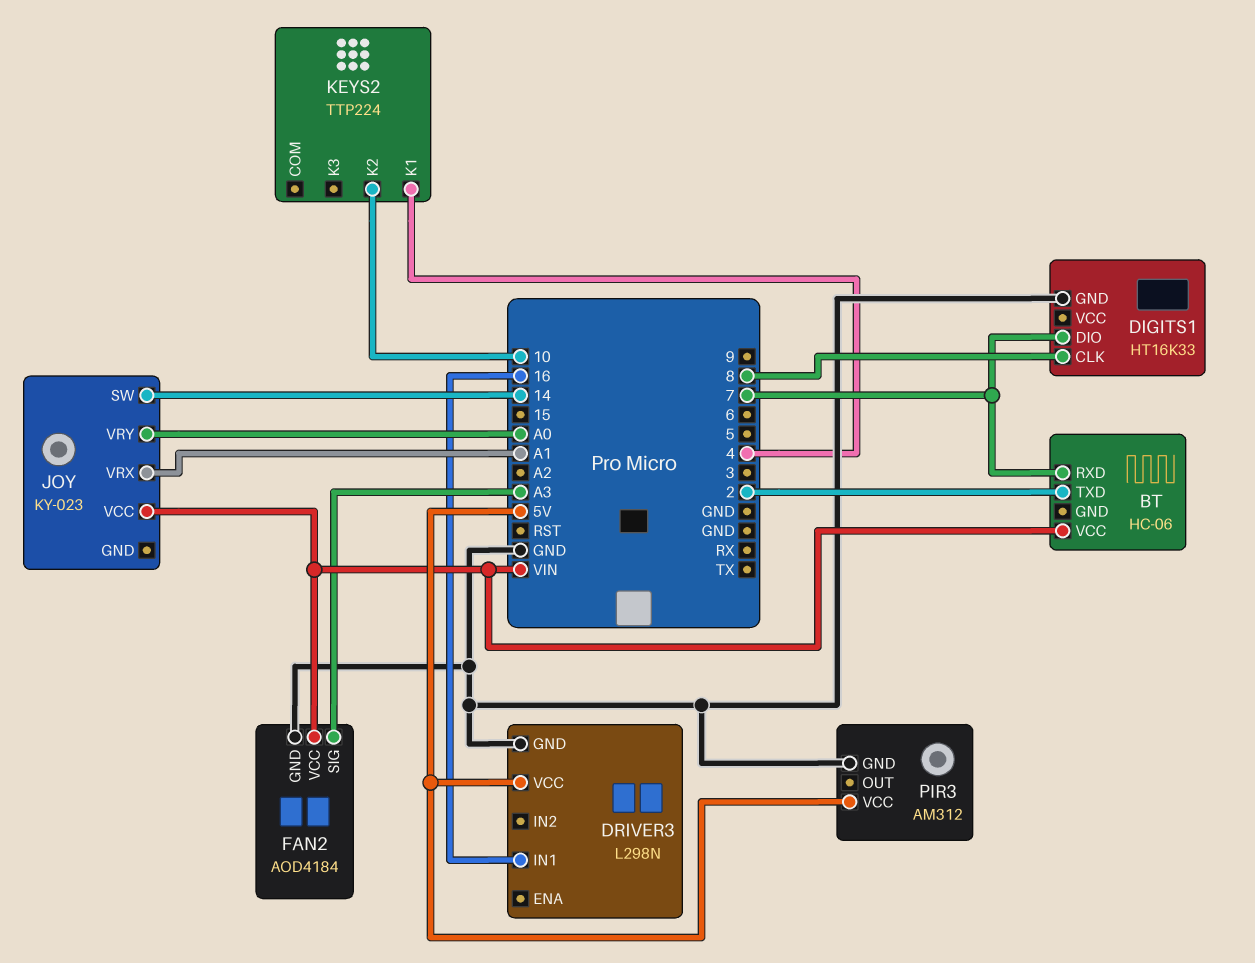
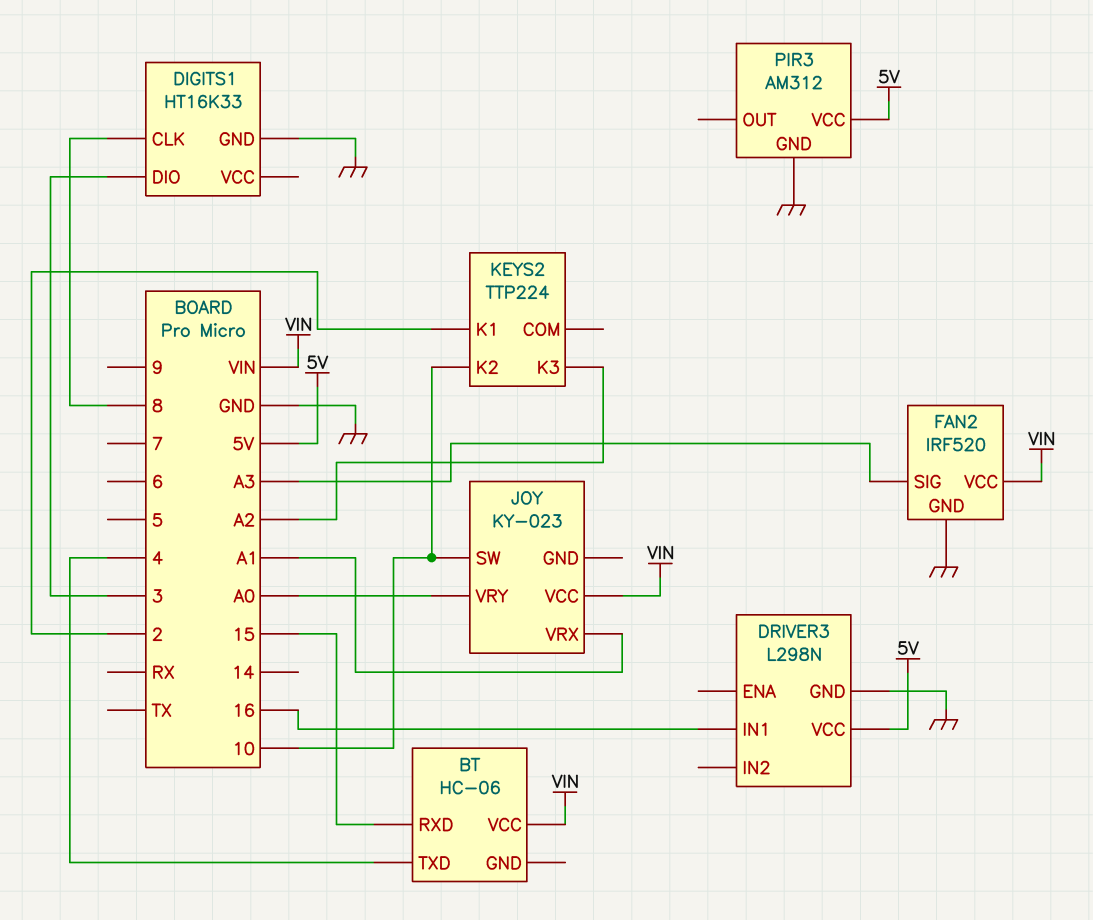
BT pin RXD: 7 -> 15
BT pin TXD: 2 -> 4
DIGITS1 pin DIO: 7 -> 3
FAN2: AOD4184 -> IRF520
JOY pin SW: 14 -> 10
KEYS2 pin K1: 4 -> 2
KEYS2 pin K3: none -> A2

